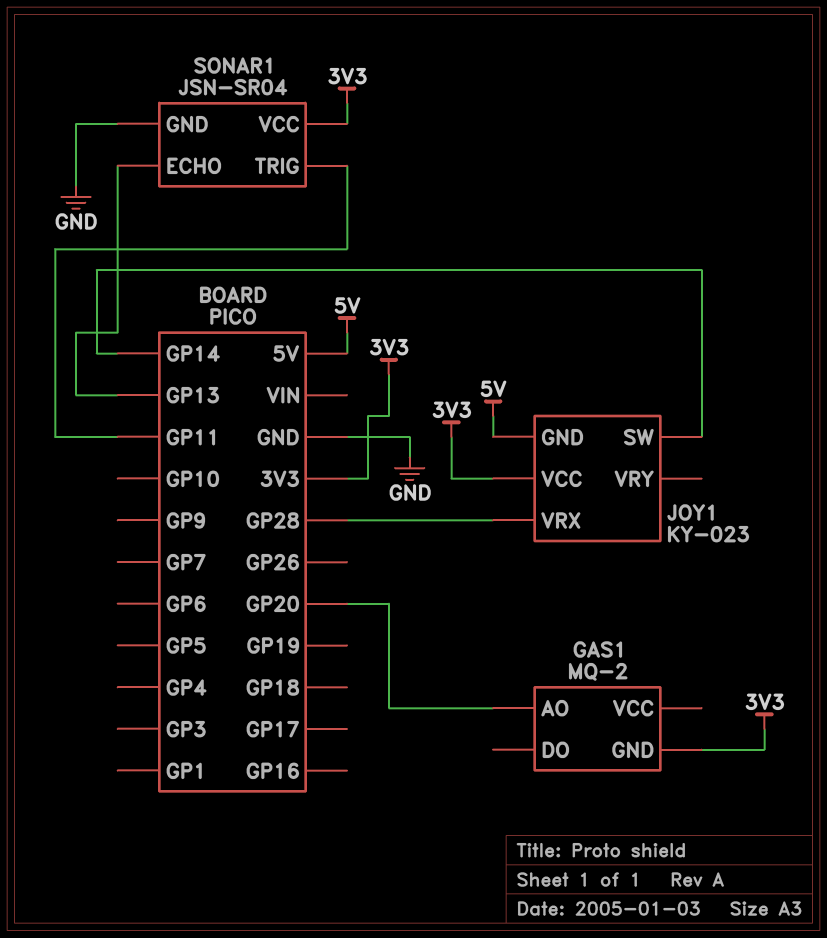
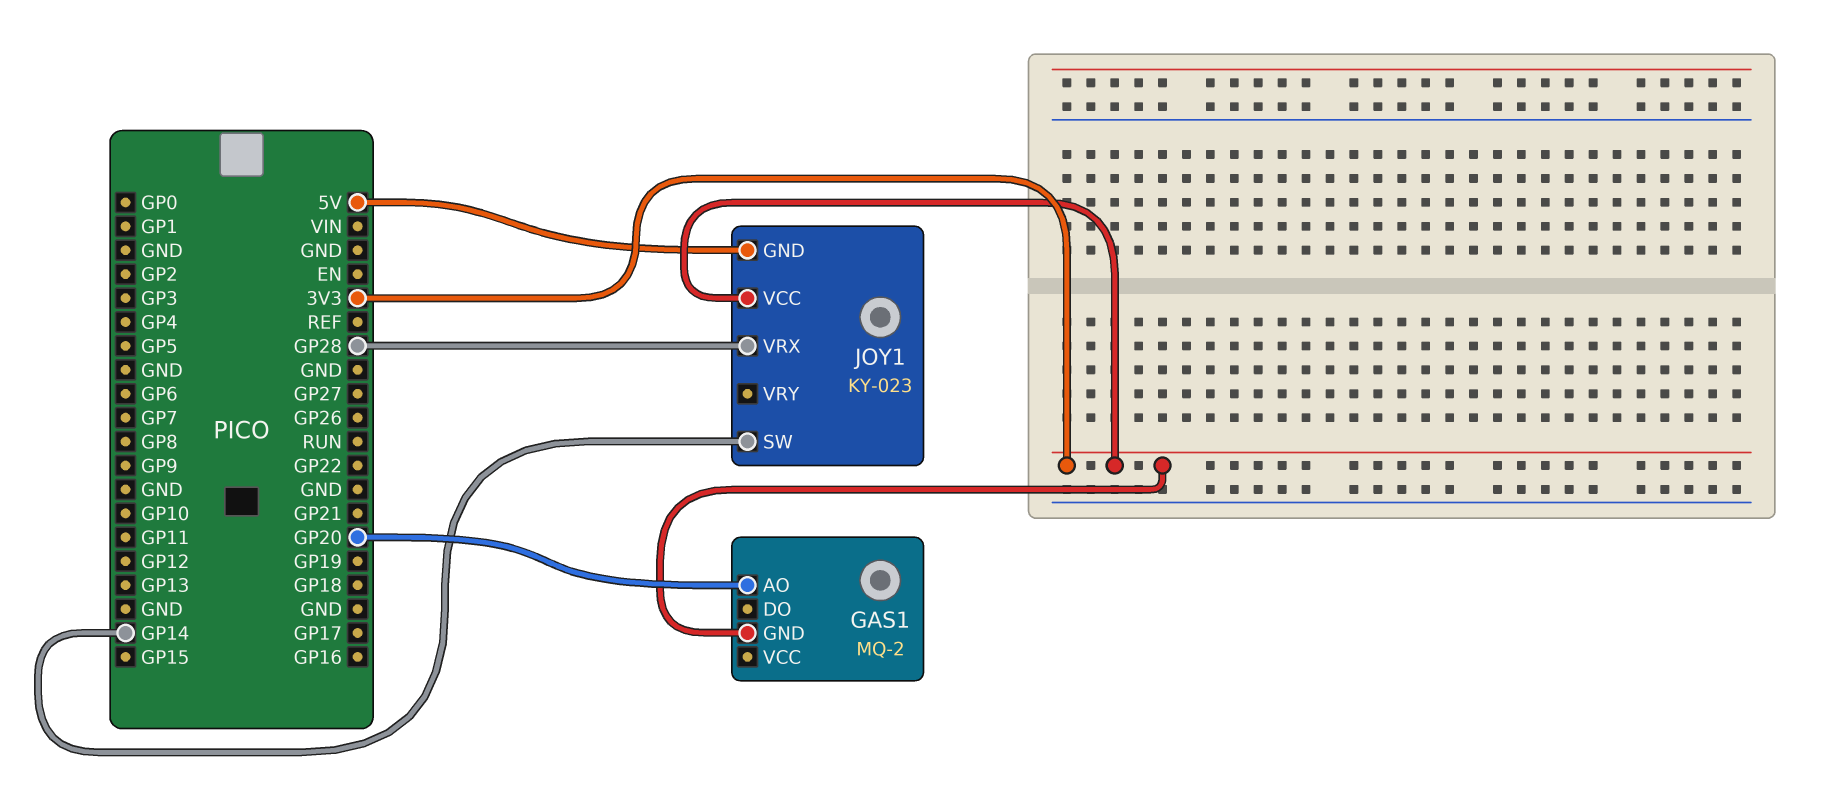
SONAR1: JSN-SR04 -> none
SONAR1 pin ECHO: GP13 -> none
SONAR1 pin GND: GND -> none
SONAR1 pin TRIG: GP11 -> none
SONAR1 pin VCC: 3V3 -> none

